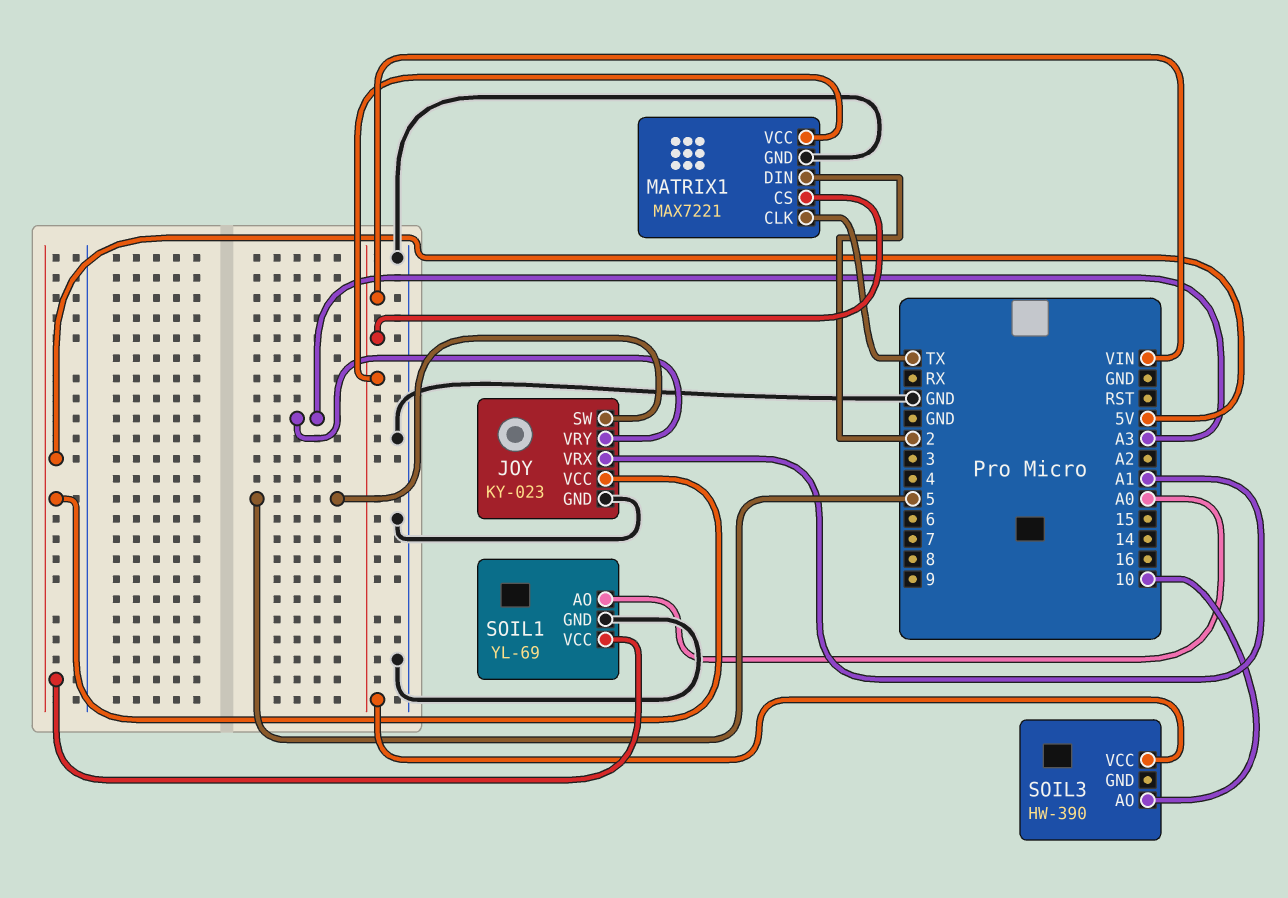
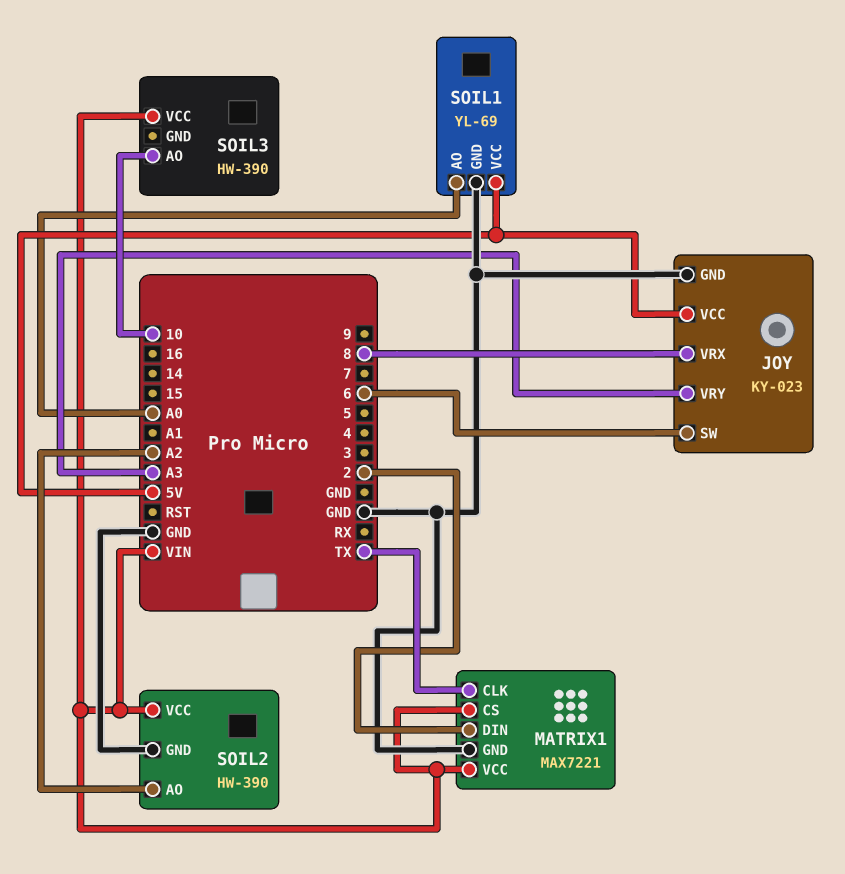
JOY pin SW: 5 -> 6
JOY pin VRX: A1 -> 8
SOIL2: none -> HW-390
SOIL2 pin AO: none -> A2
SOIL2 pin GND: none -> GND
SOIL2 pin VCC: none -> VIN

